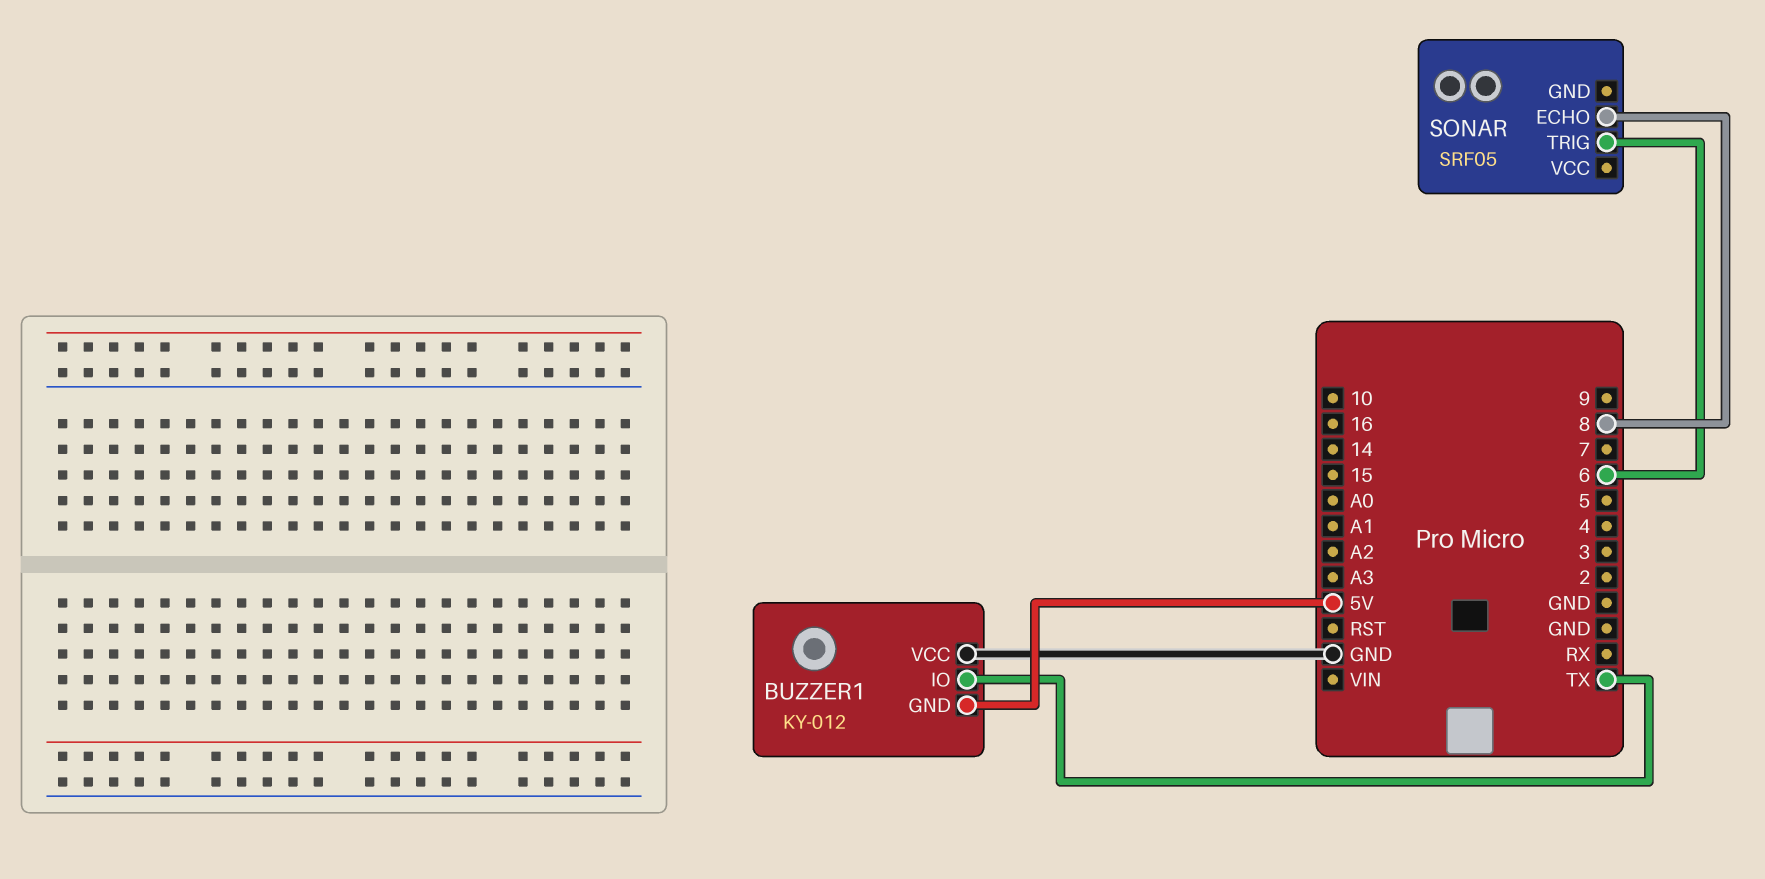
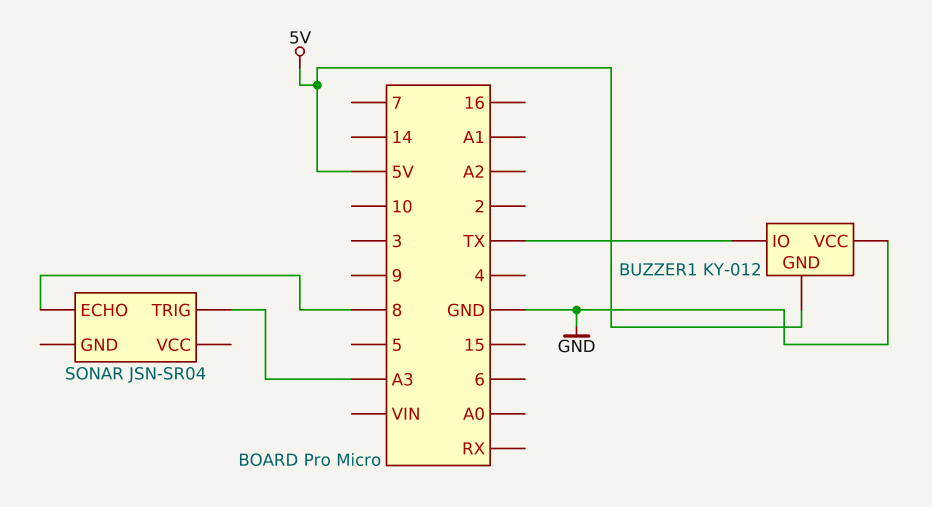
SONAR: SRF05 -> JSN-SR04
SONAR pin TRIG: 6 -> A3

